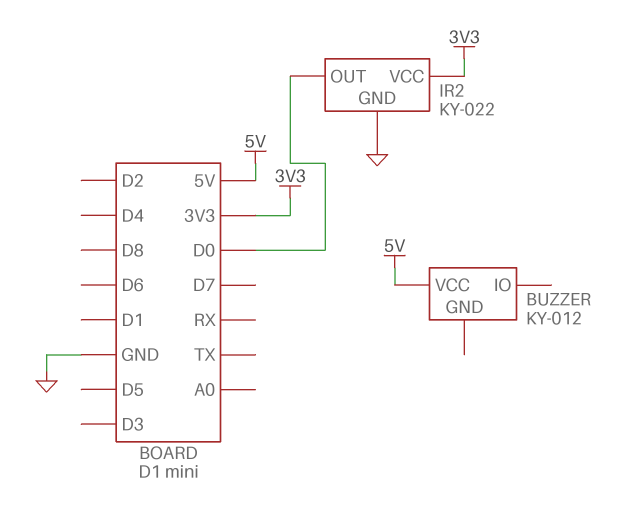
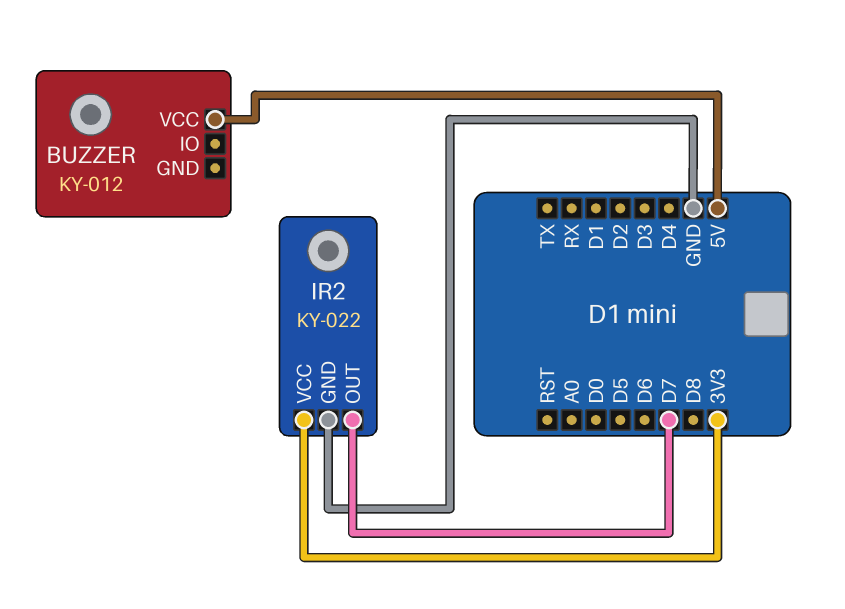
IR2 pin OUT: D0 -> D7

